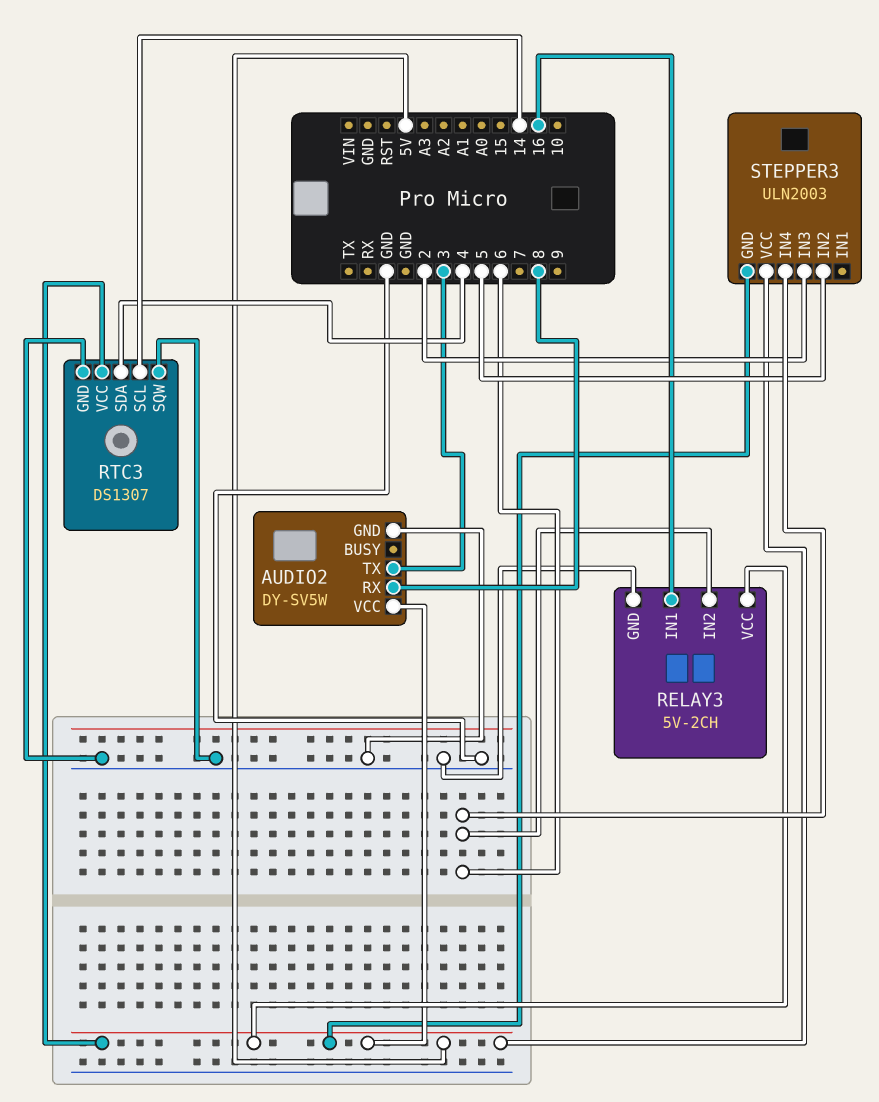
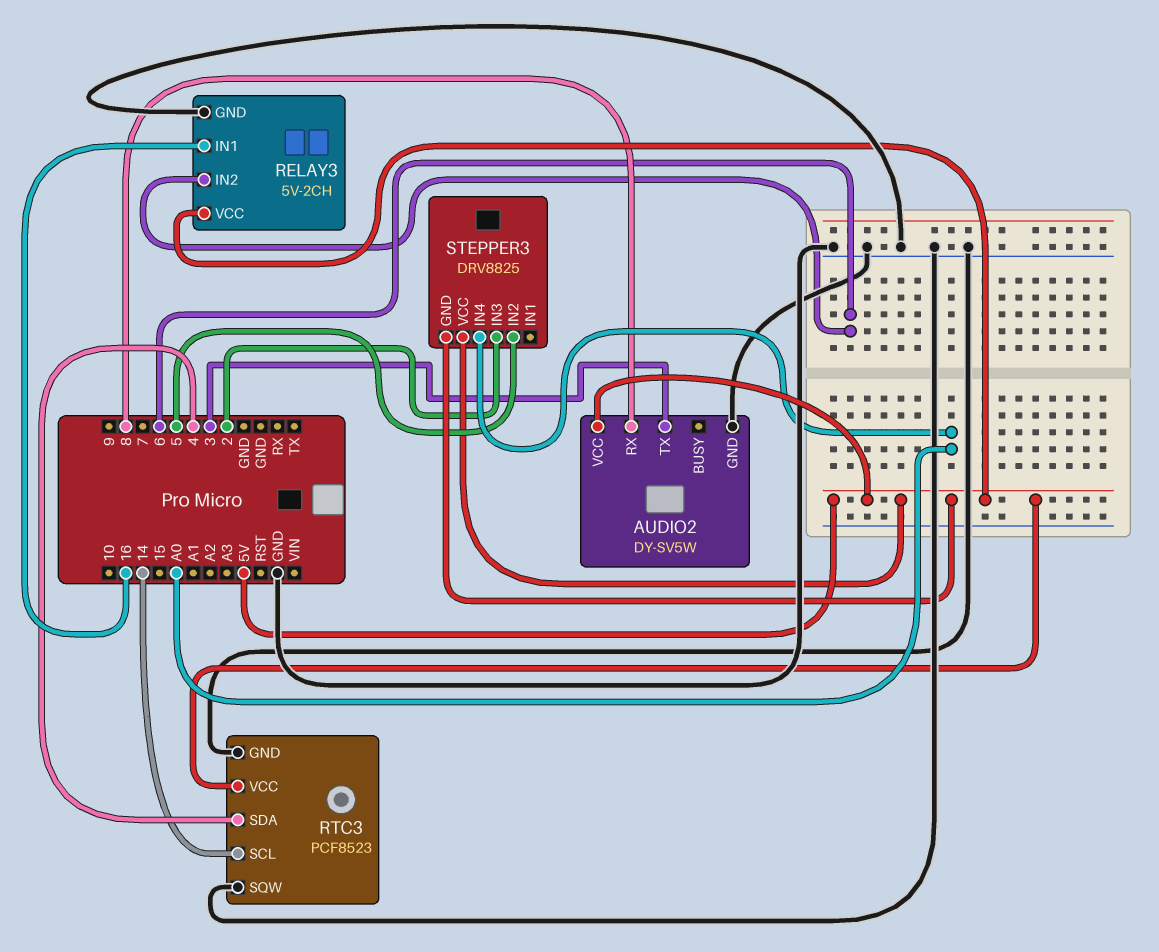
RTC3: DS1307 -> PCF8523
STEPPER3: ULN2003 -> DRV8825
STEPPER3 pin IN4: 6 -> A0

